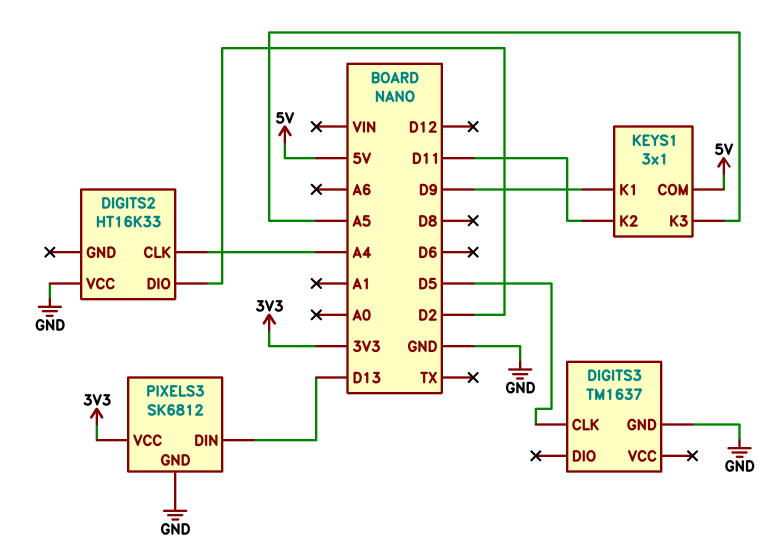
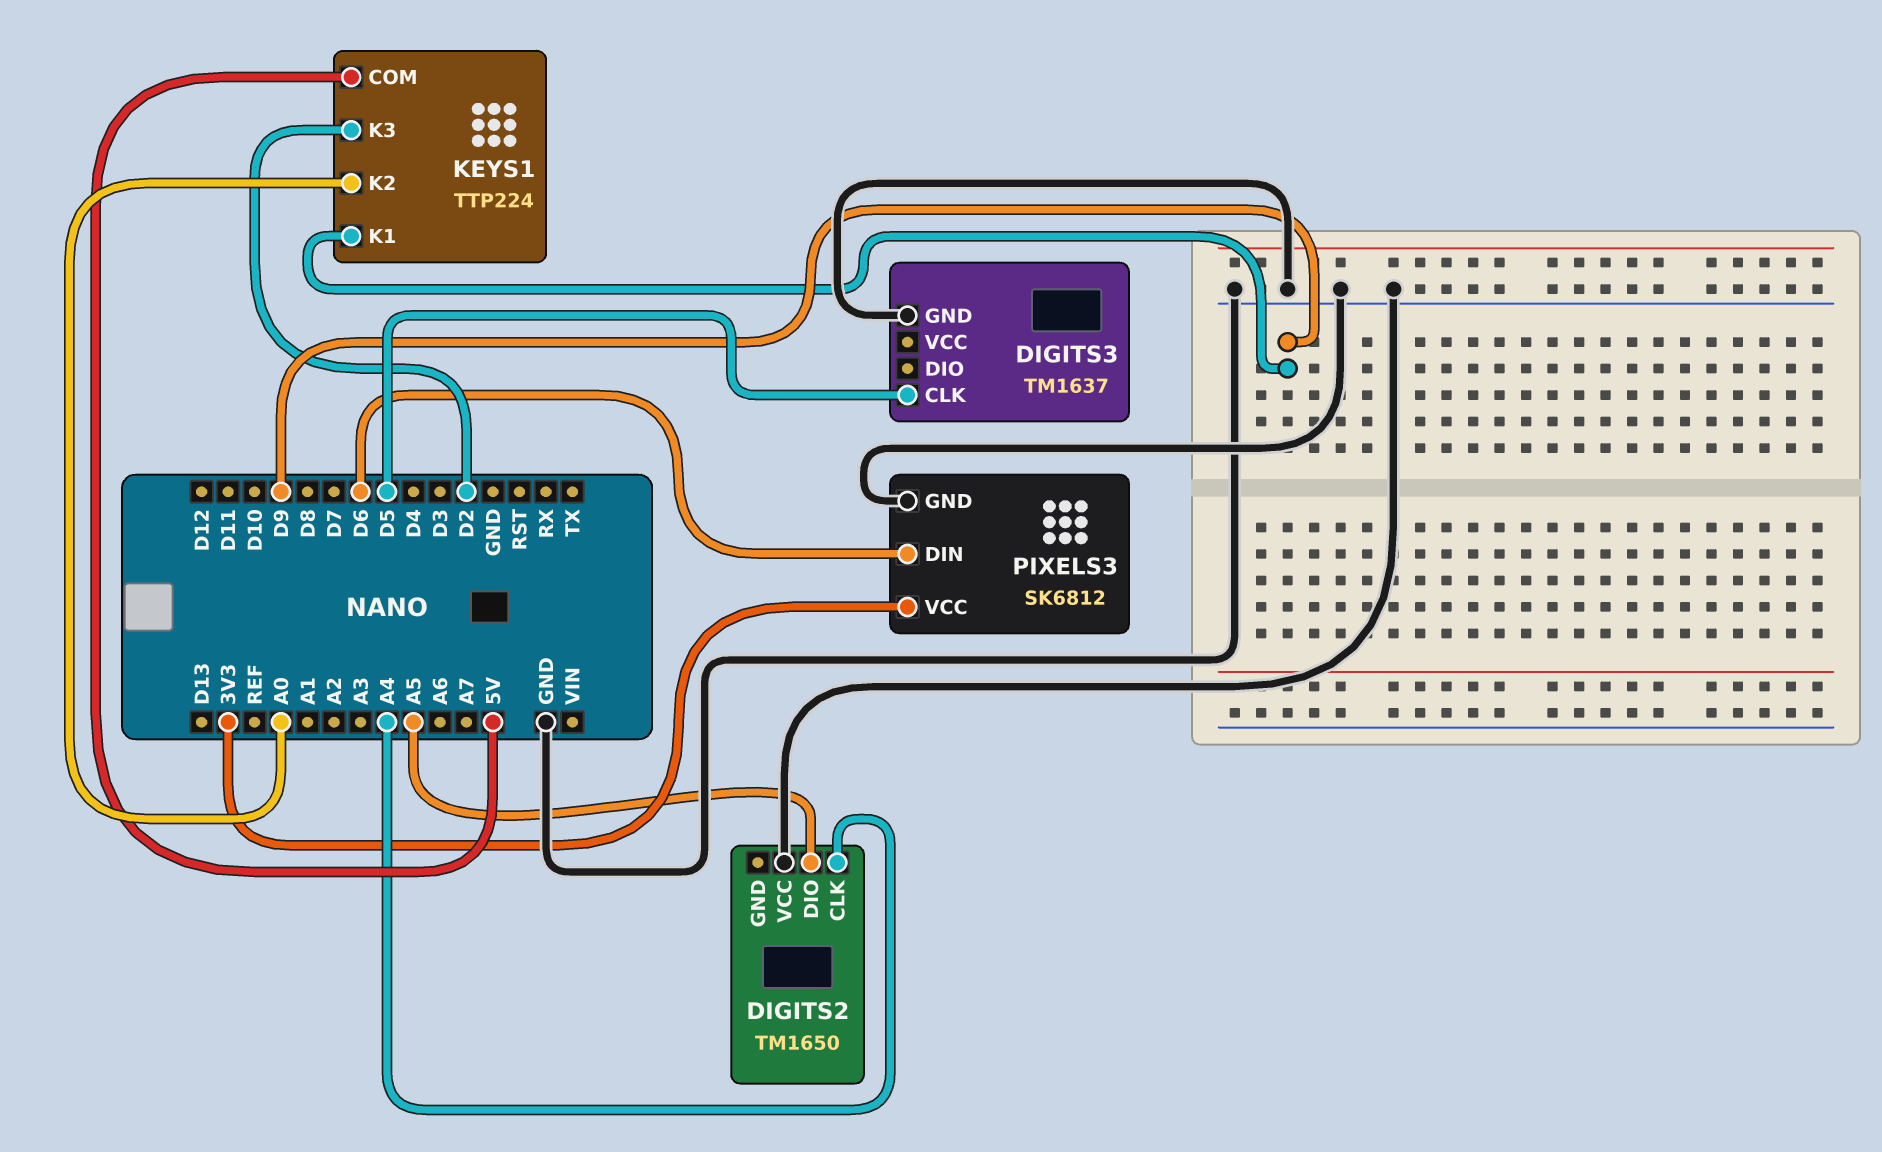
DIGITS2: HT16K33 -> TM1650
DIGITS2 pin DIO: D2 -> A5
KEYS1: 3x1 -> TTP224
KEYS1 pin K2: D11 -> A0
KEYS1 pin K3: A5 -> D2
PIXELS3 pin DIN: D13 -> D6

